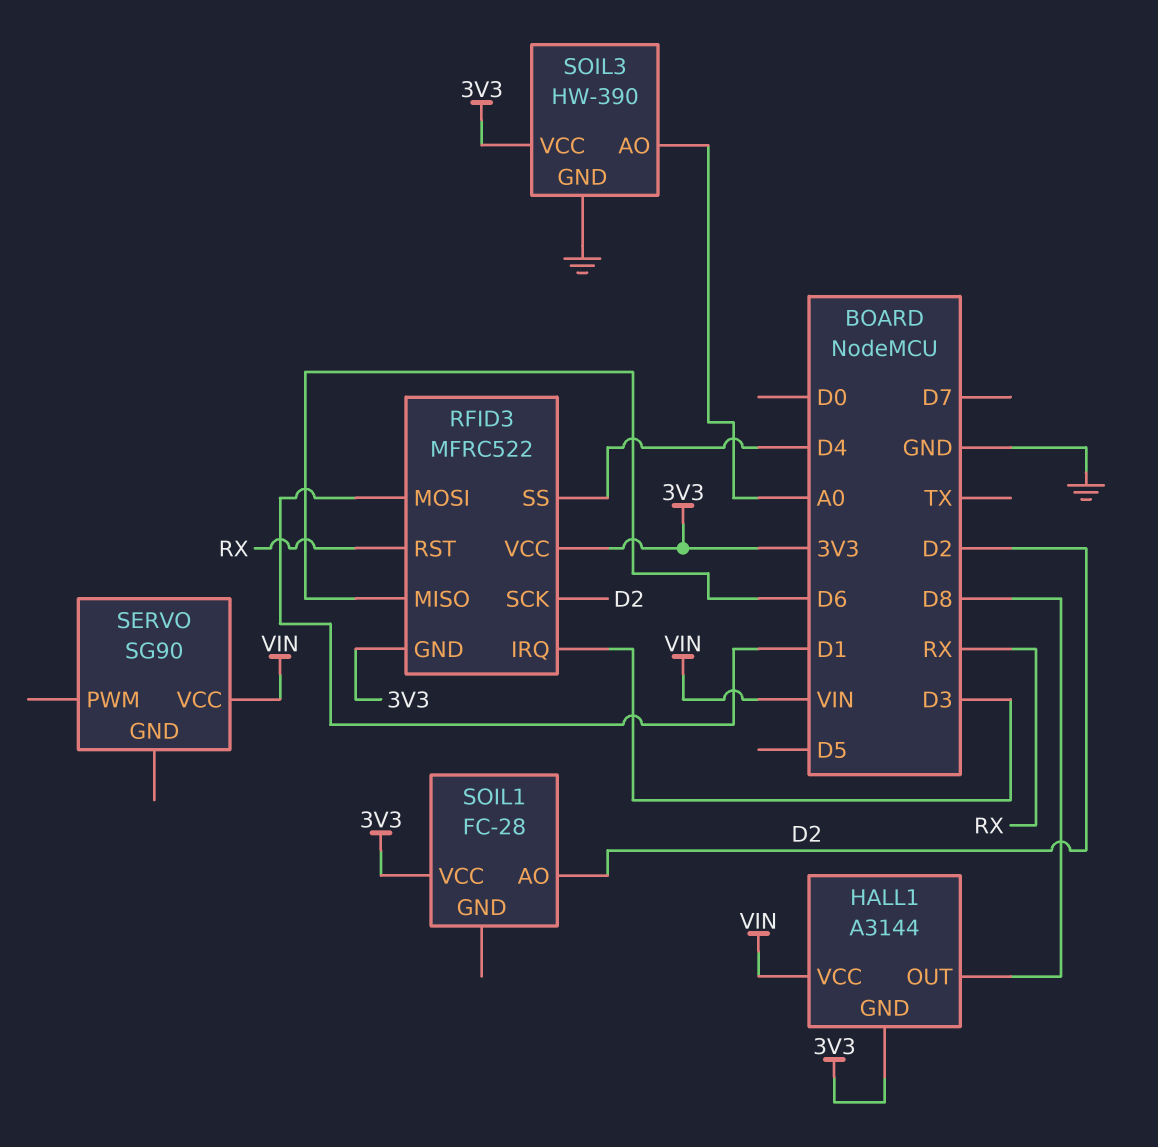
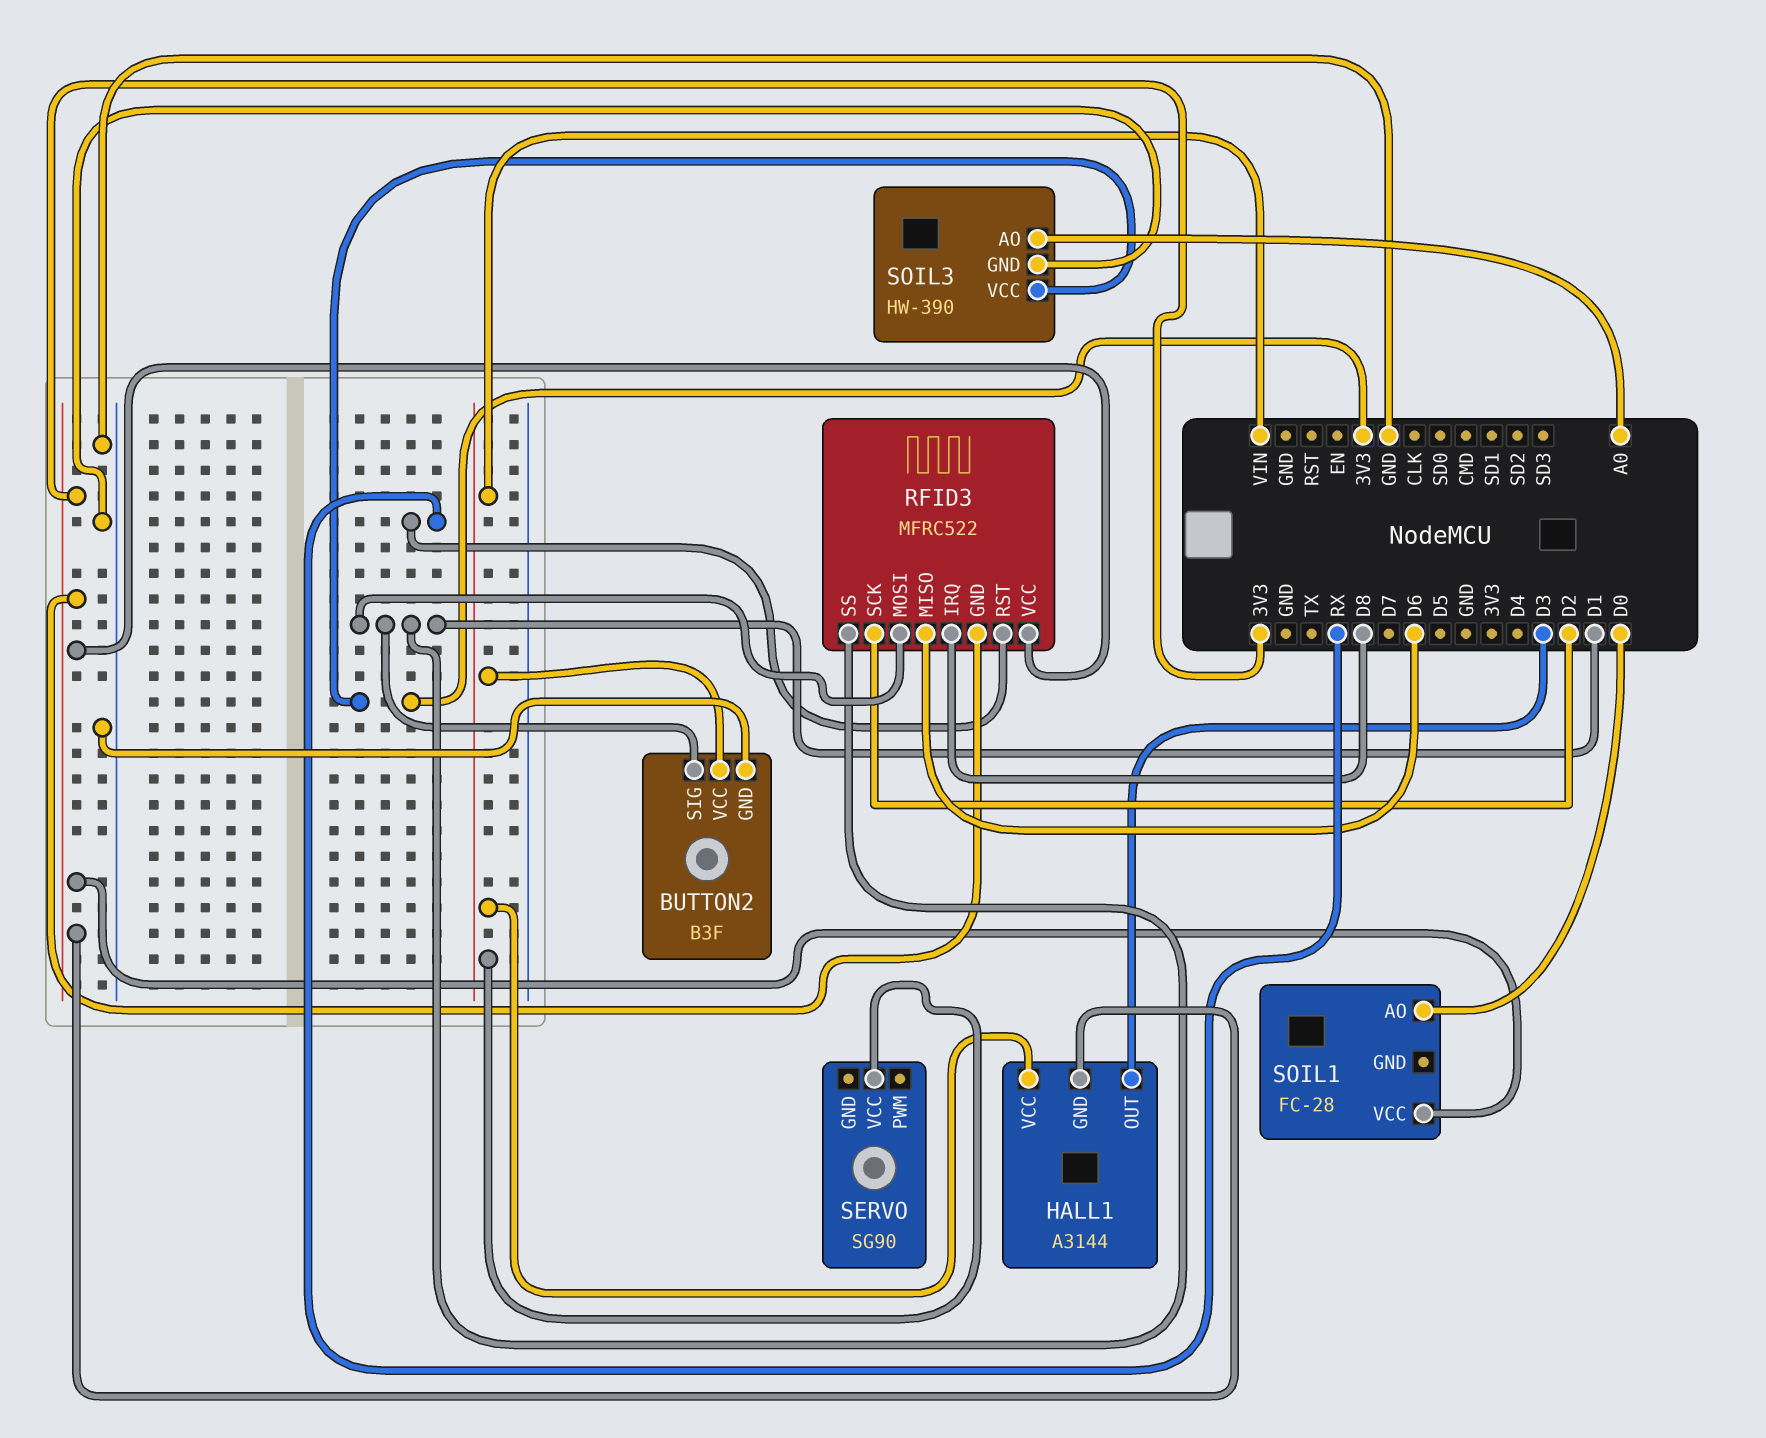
BUTTON2: none -> B3F
BUTTON2 pin GND: none -> GND
BUTTON2 pin SIG: none -> D1
BUTTON2 pin VCC: none -> VIN
HALL1 pin OUT: D8 -> D3
RFID3 pin IRQ: D3 -> D8
RFID3 pin SS: D4 -> D1
SOIL1 pin AO: D2 -> D0

